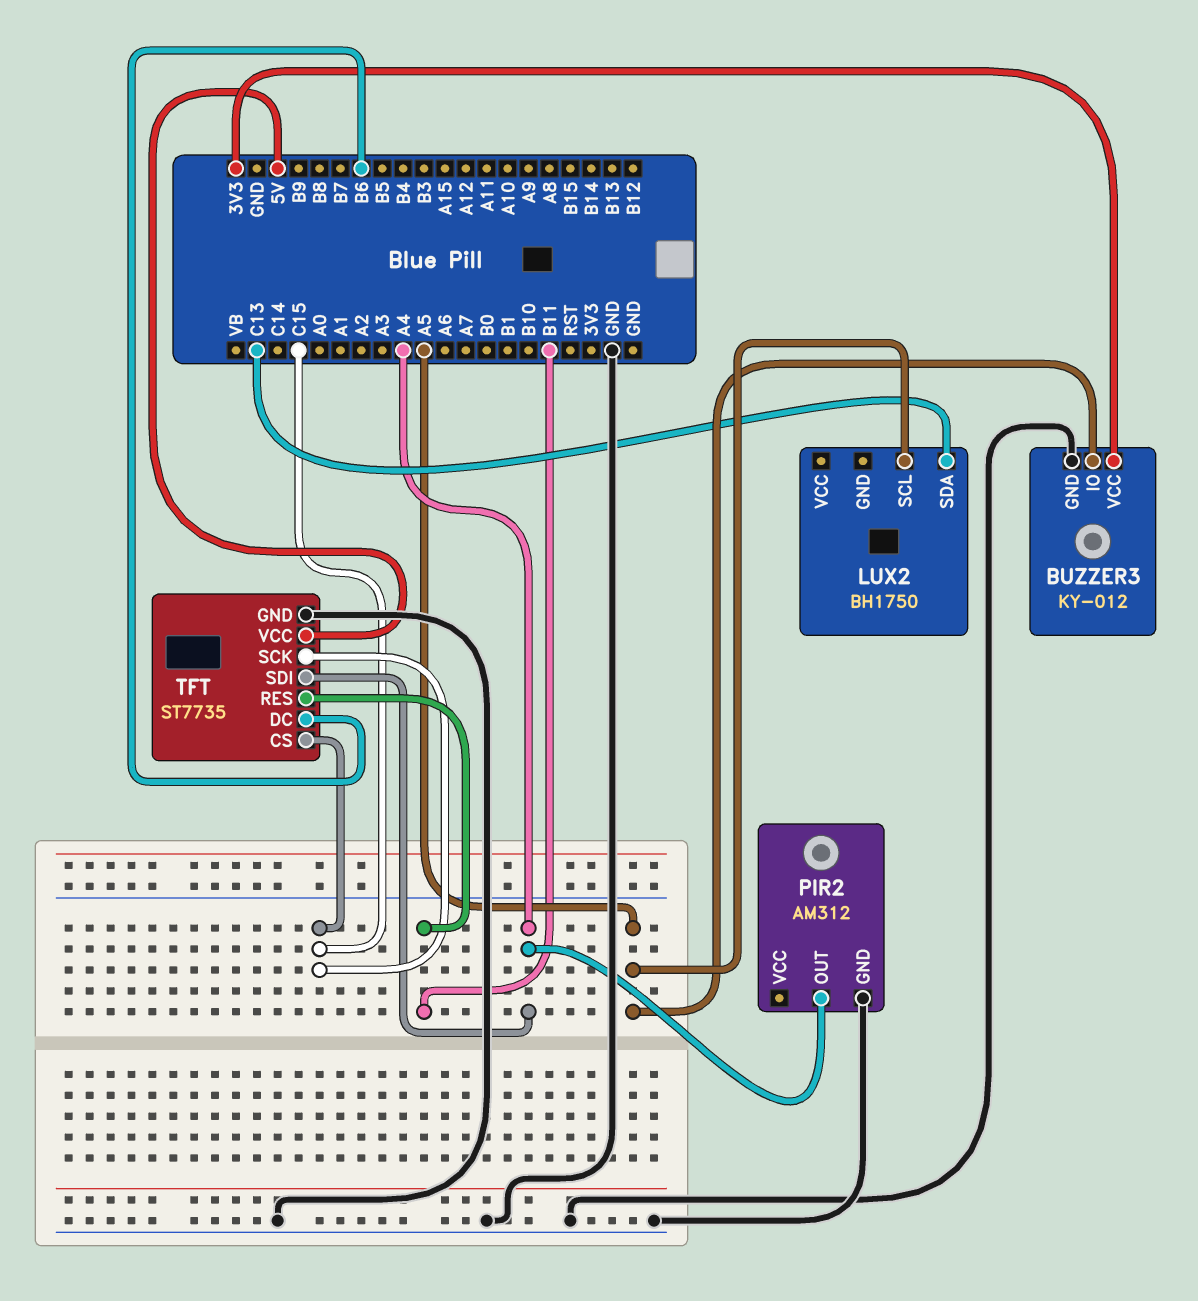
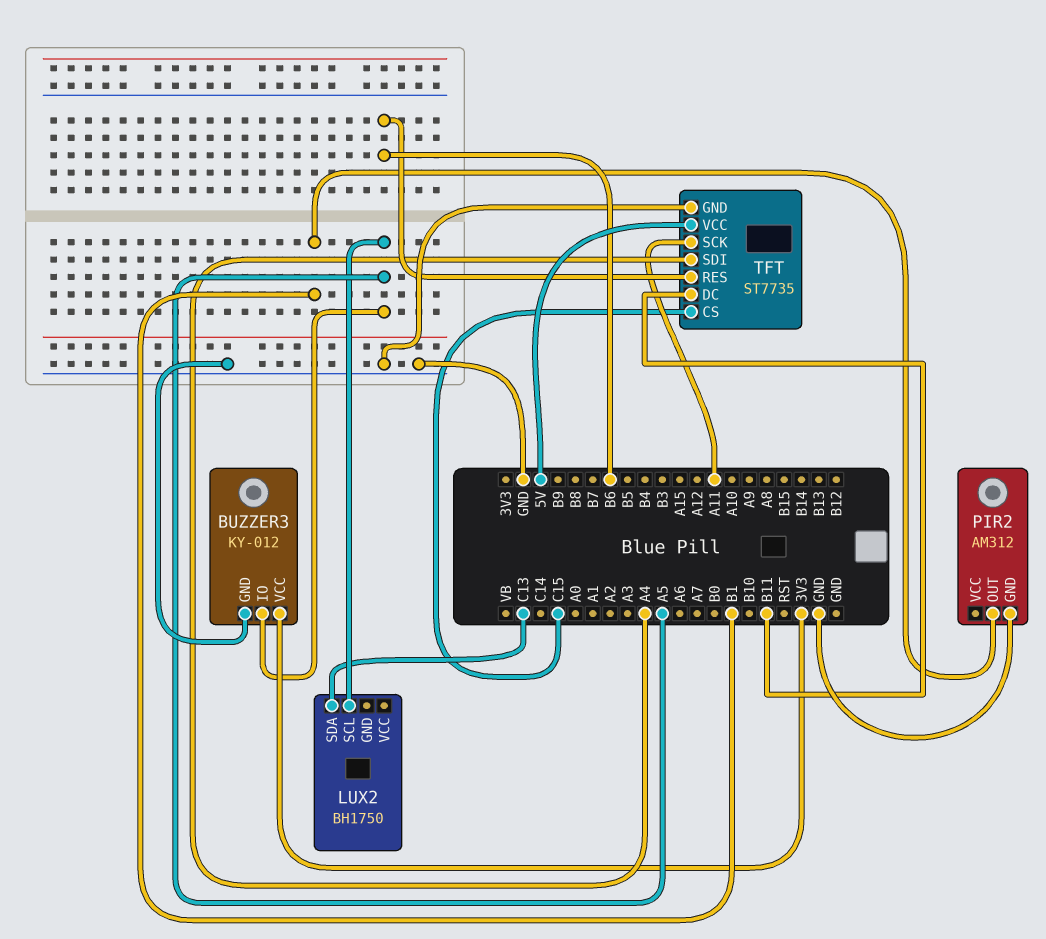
PIR2 pin OUT: A4 -> B1
TFT pin DC: B6 -> B11
TFT pin RES: B11 -> B6
TFT pin SCK: C15 -> A11

